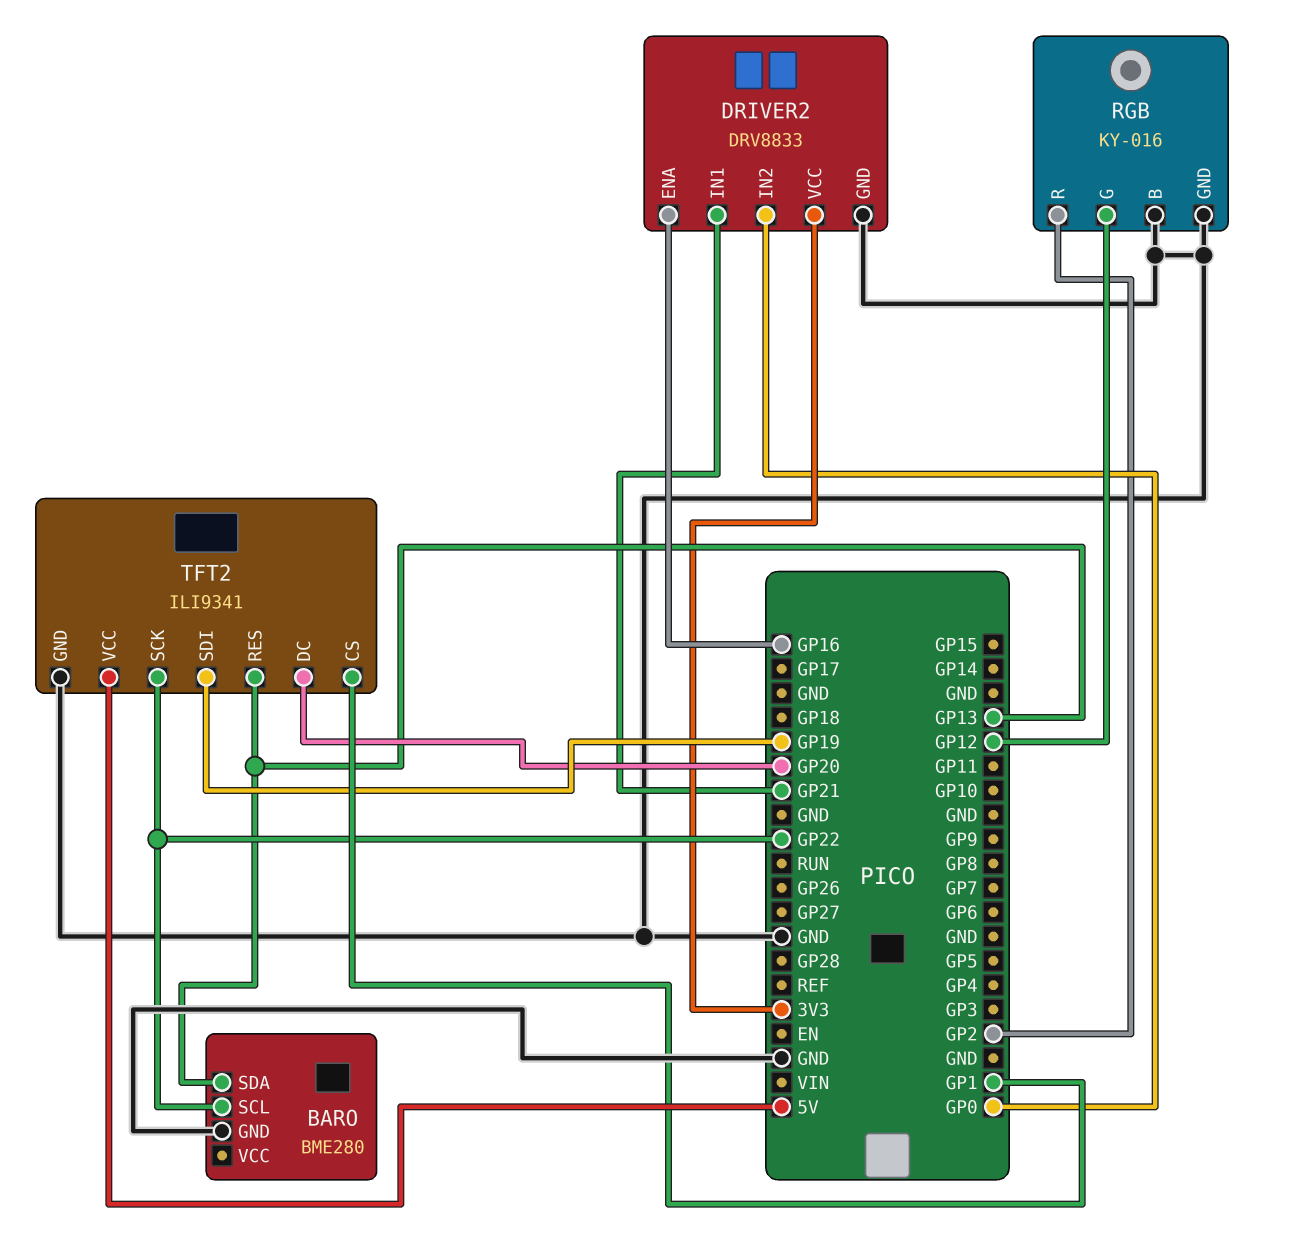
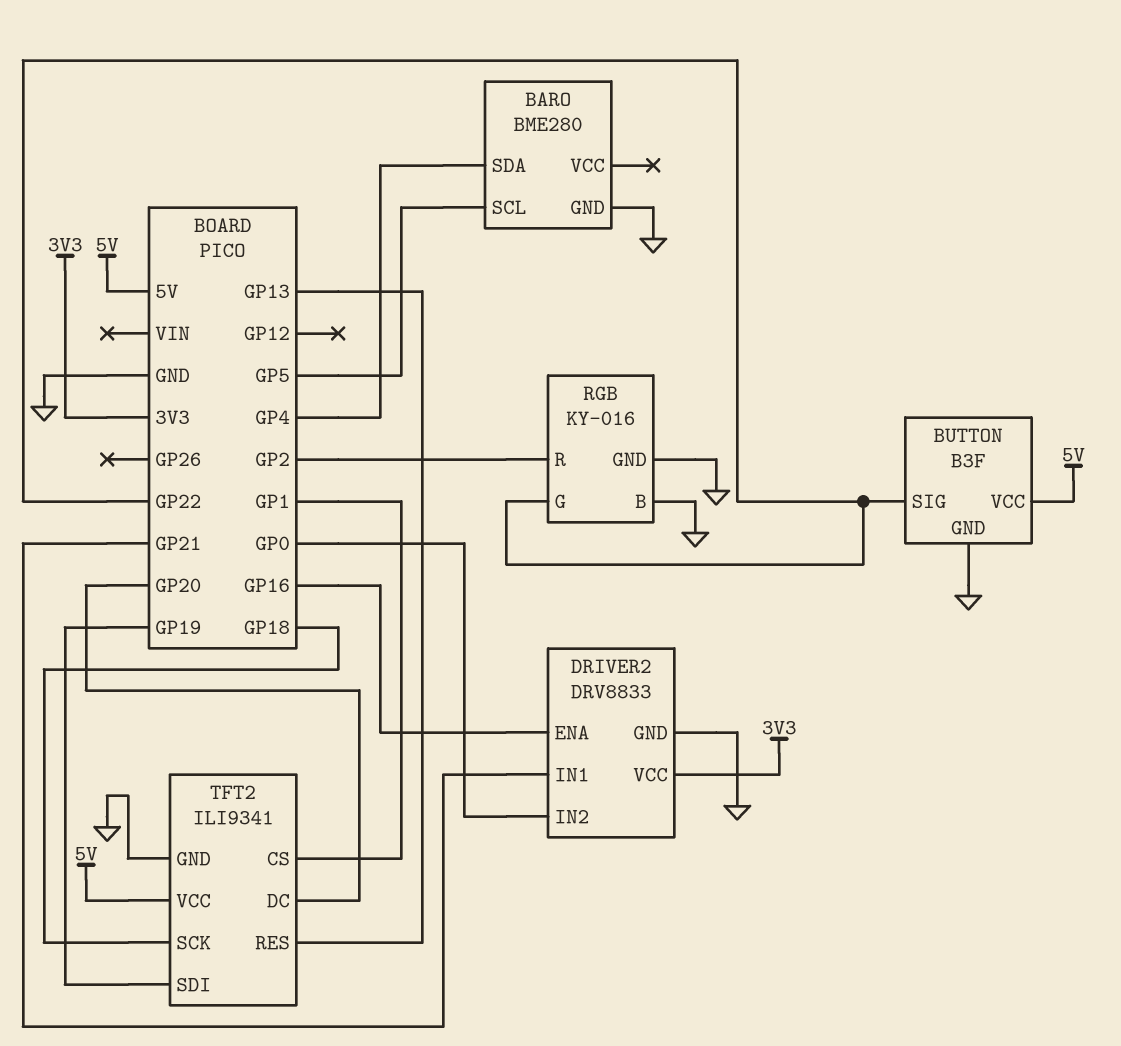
BARO pin SCL: GP22 -> GP5
BARO pin SDA: GP13 -> GP4
BUTTON: none -> B3F
BUTTON pin GND: none -> GND
BUTTON pin SIG: none -> GP22
BUTTON pin VCC: none -> 5V
RGB pin G: GP12 -> GP22
TFT2 pin SCK: GP22 -> GP18

